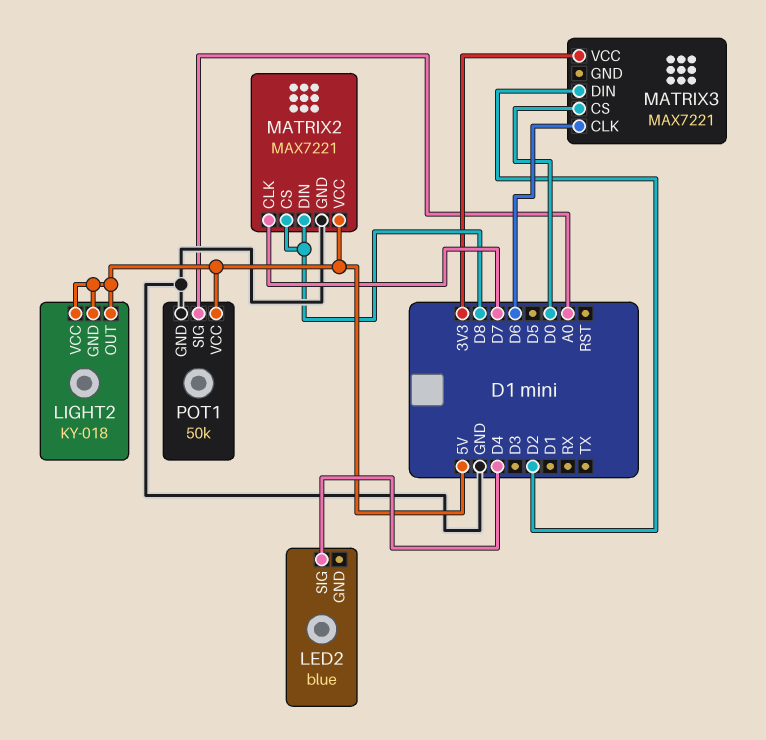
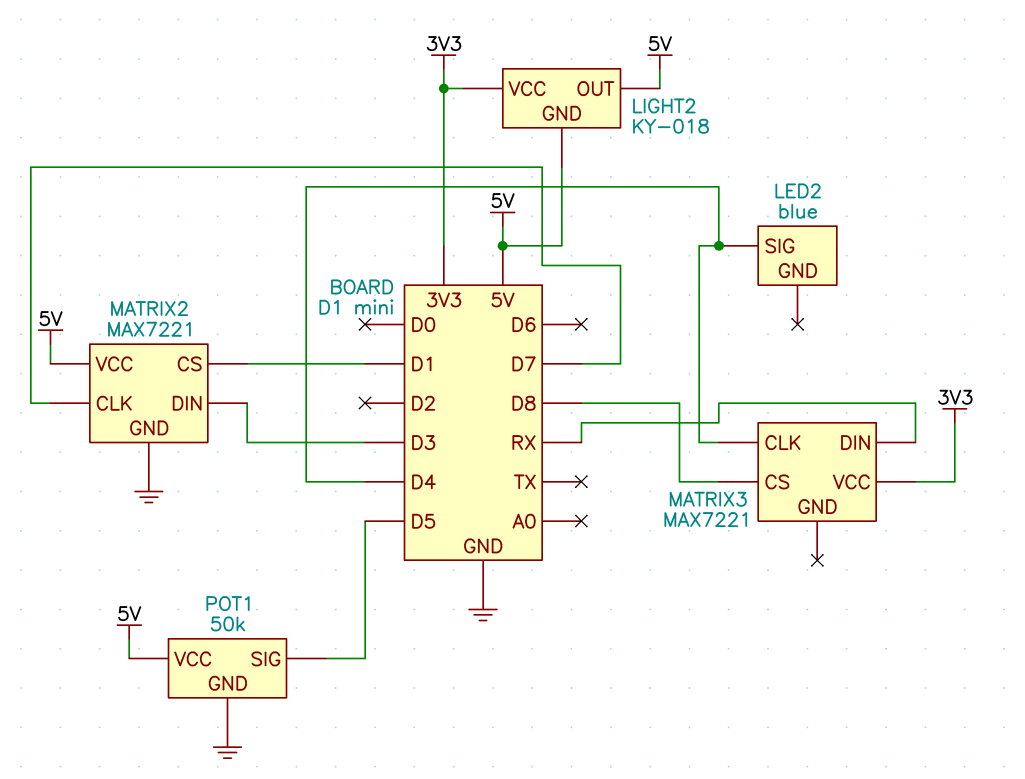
LIGHT2 pin VCC: 5V -> 3V3
MATRIX2 pin CS: D8 -> D1
MATRIX2 pin DIN: D8 -> D3
MATRIX3 pin CLK: D6 -> D4
MATRIX3 pin CS: D0 -> D8
MATRIX3 pin DIN: D2 -> RX
POT1 pin SIG: A0 -> D5

